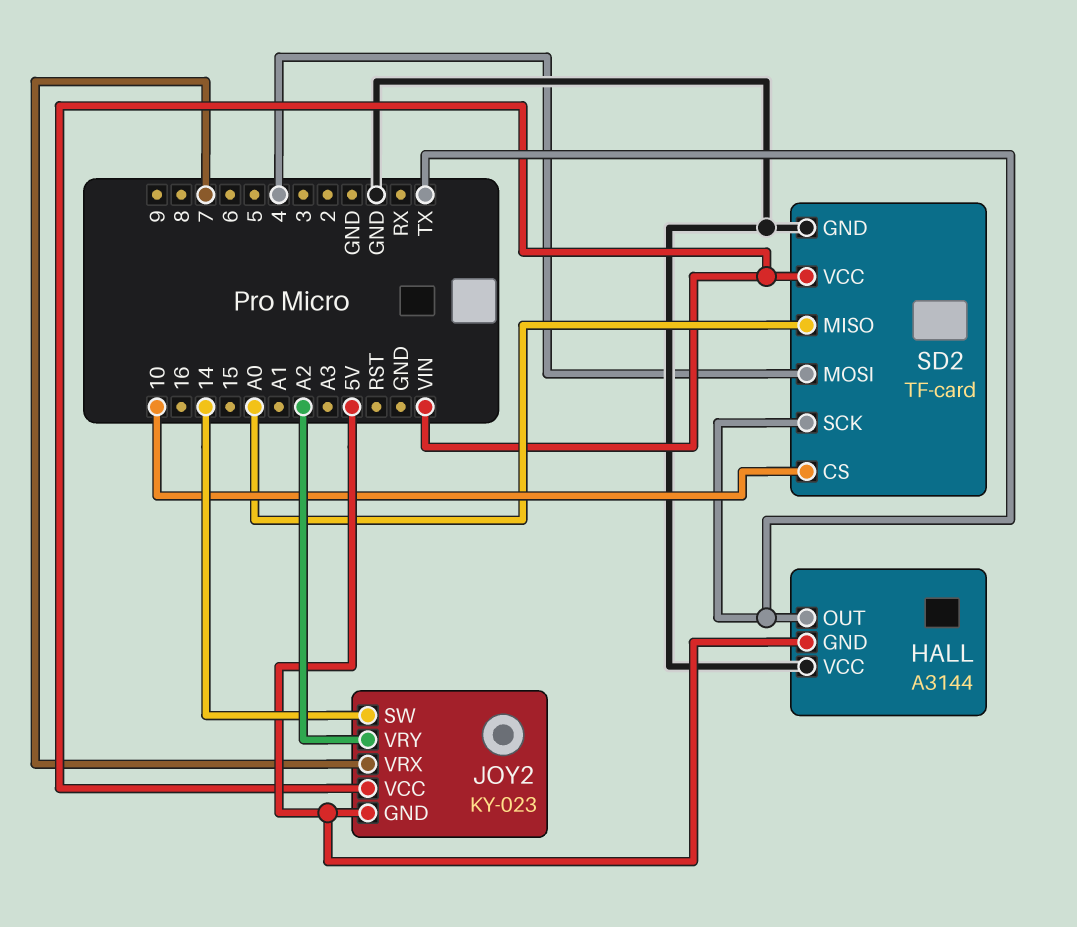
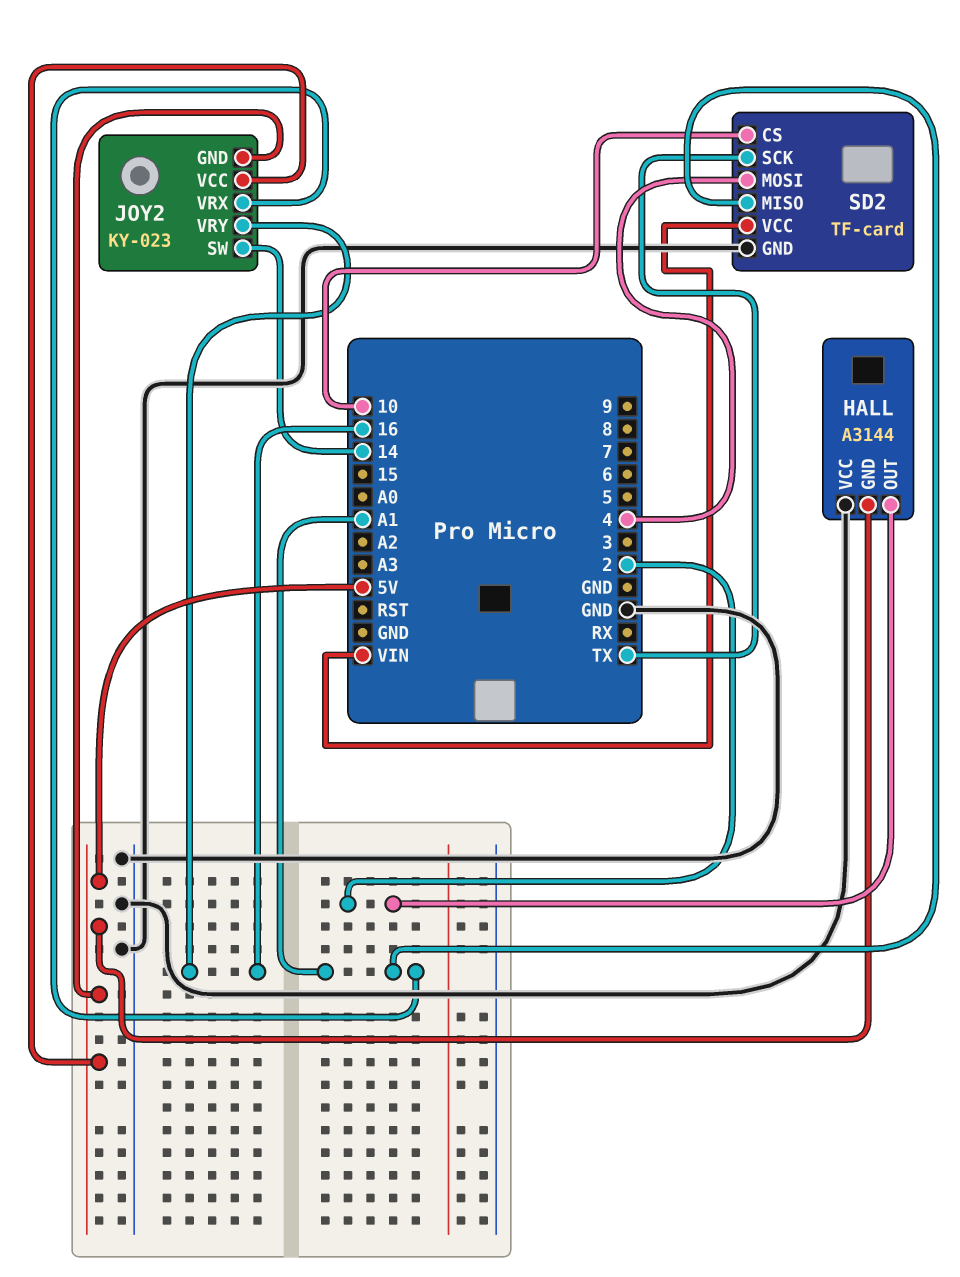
HALL pin OUT: TX -> 2
JOY2 pin VCC: VIN -> 5V
JOY2 pin VRX: 7 -> A1
JOY2 pin VRY: A2 -> 16
SD2 pin MISO: A0 -> A1

